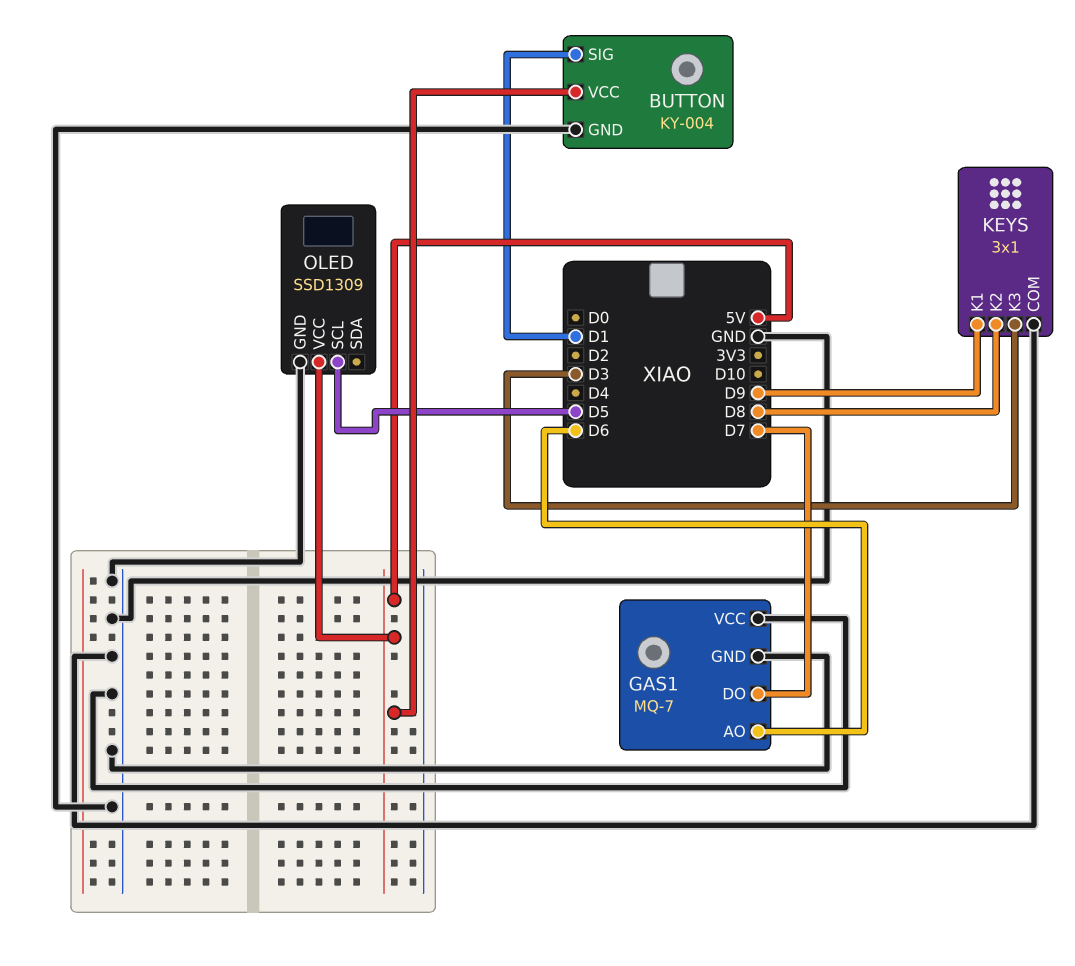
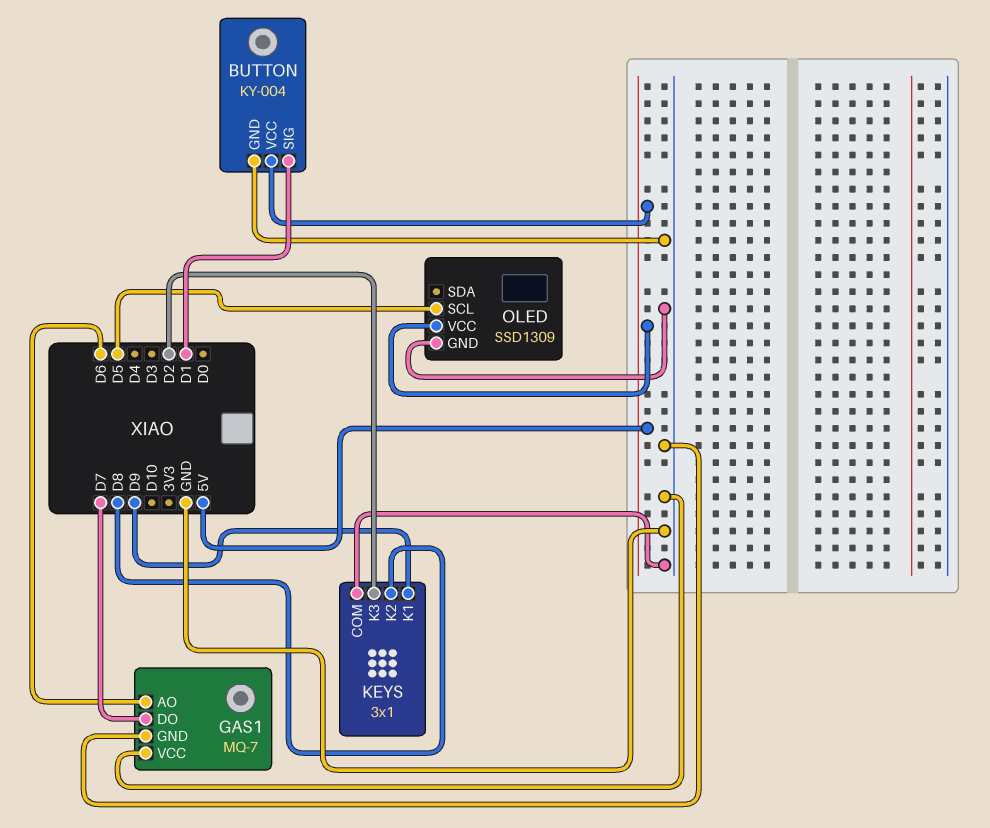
KEYS pin K3: D3 -> D2

